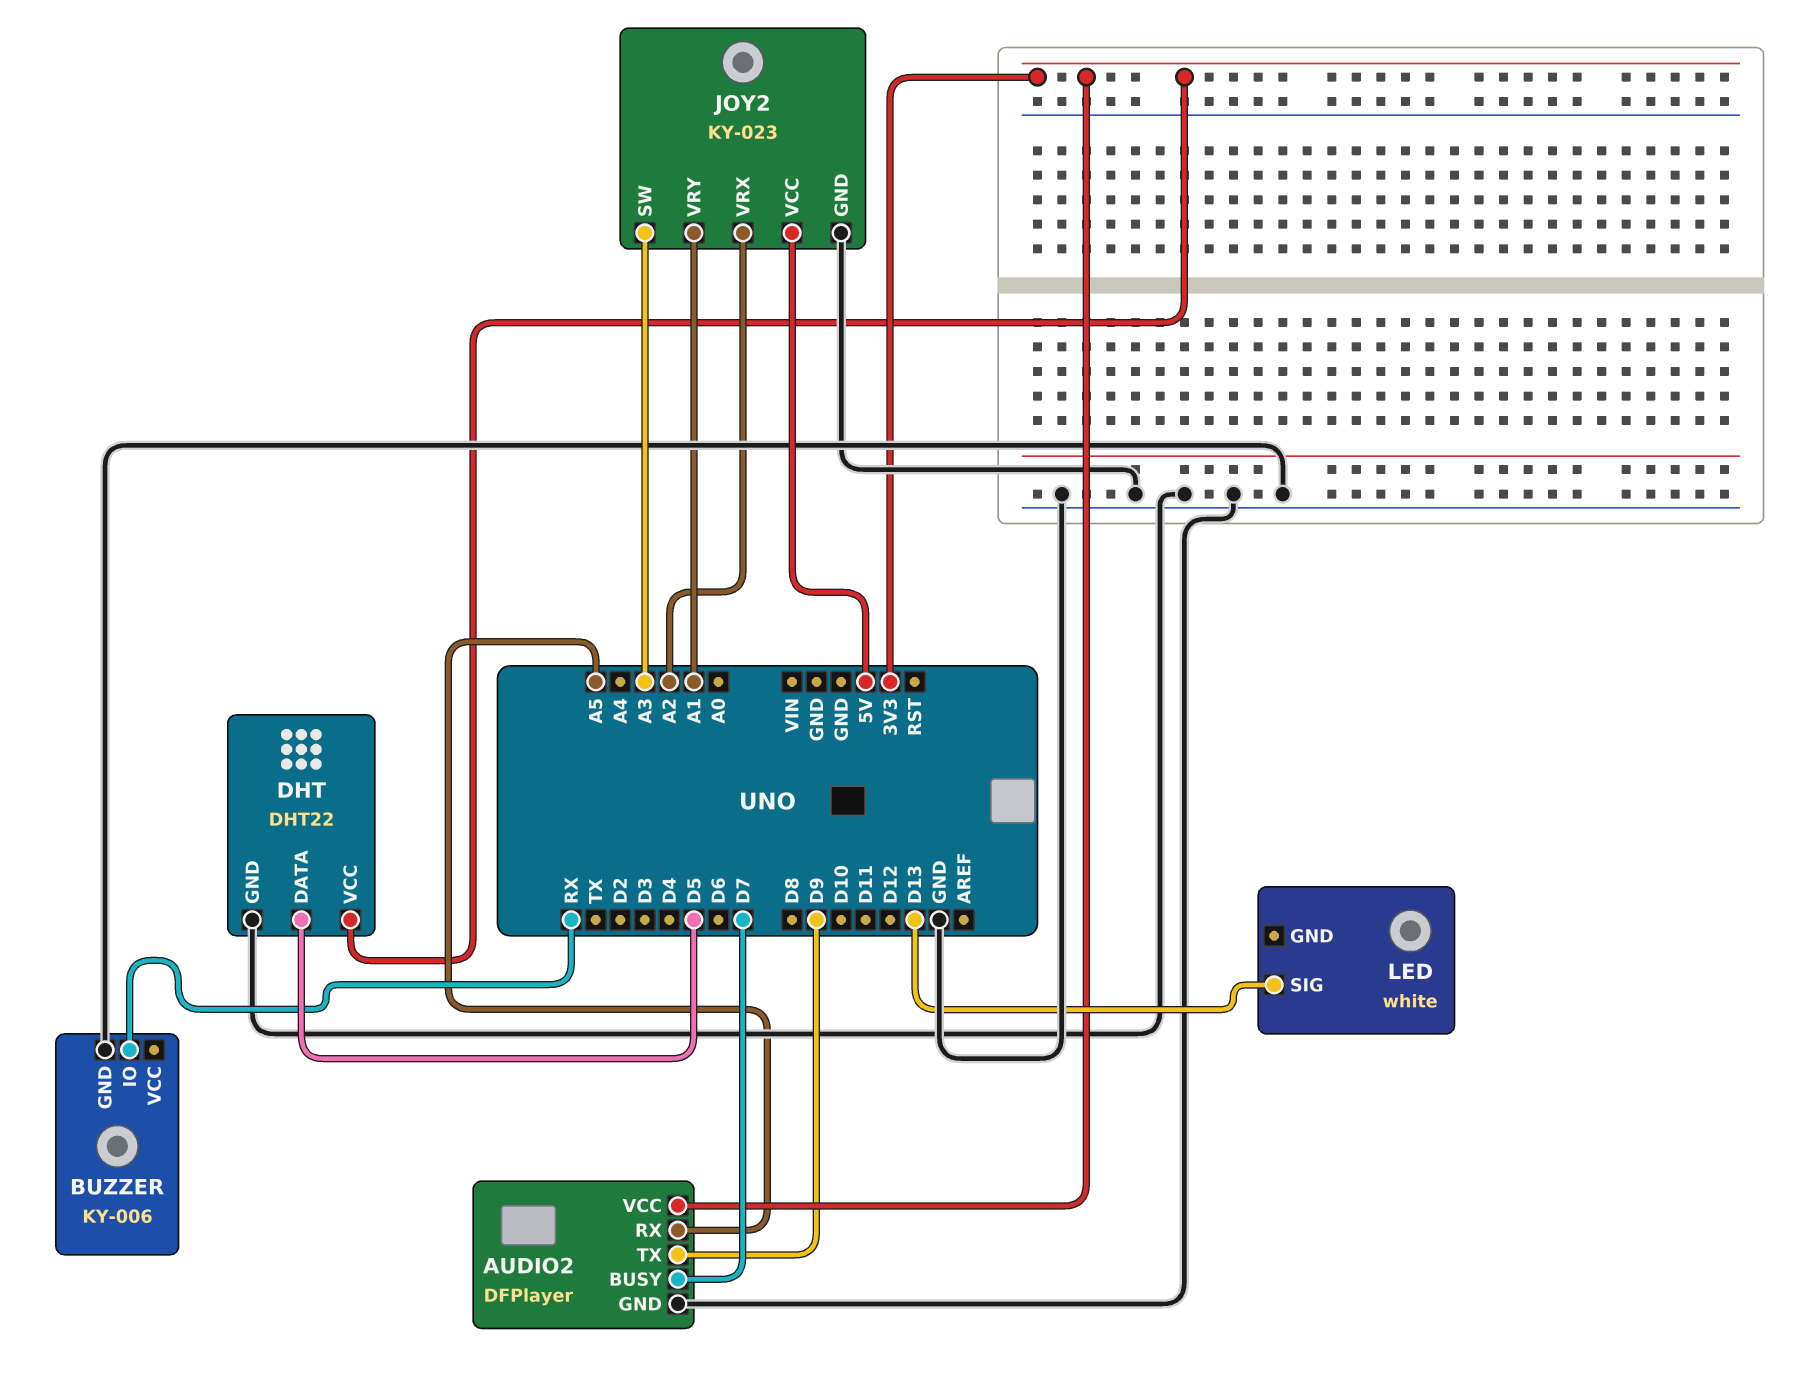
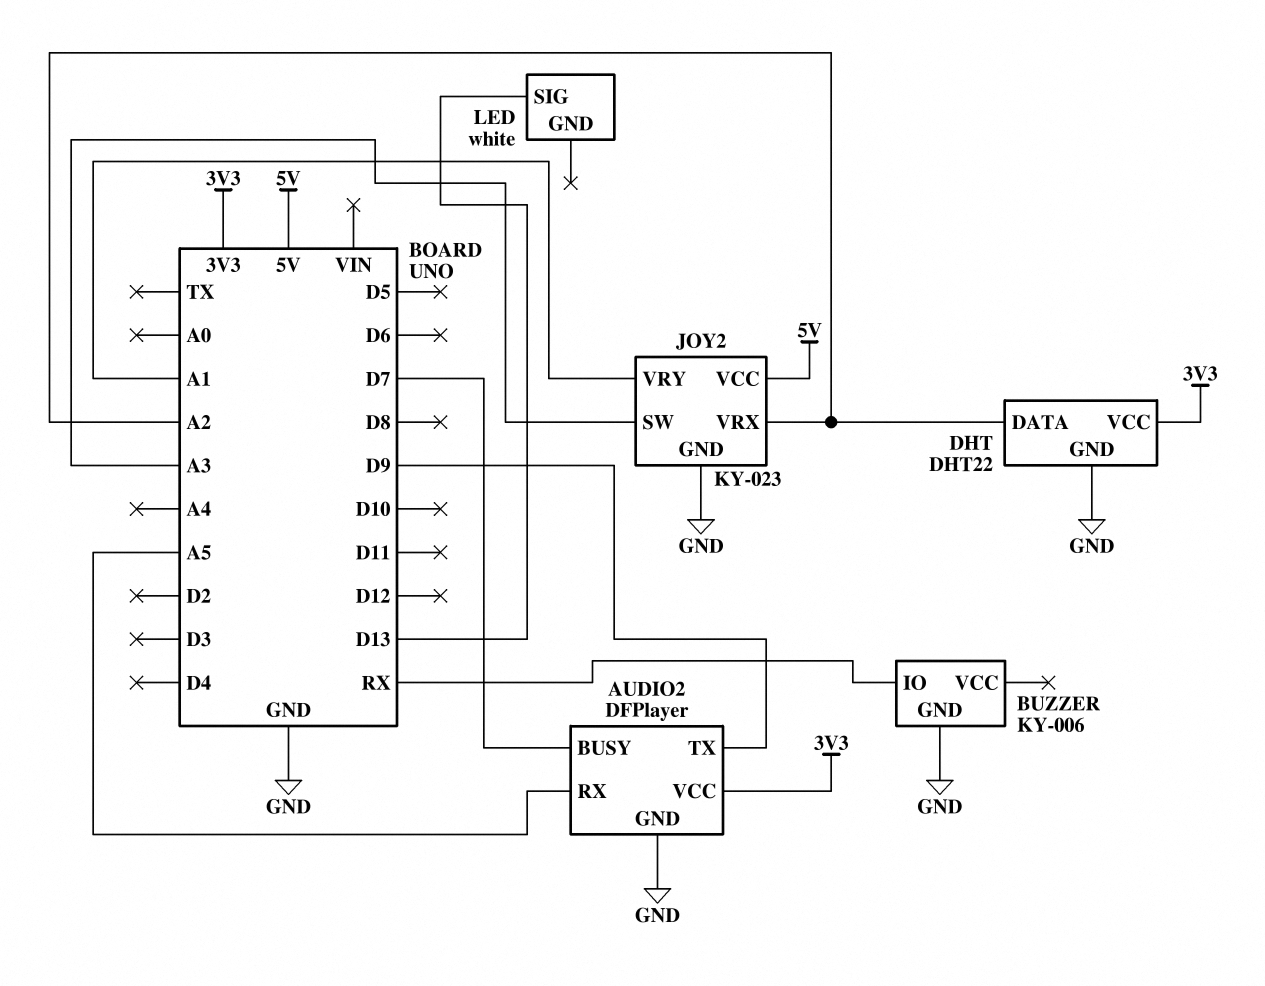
DHT pin DATA: D5 -> A2

